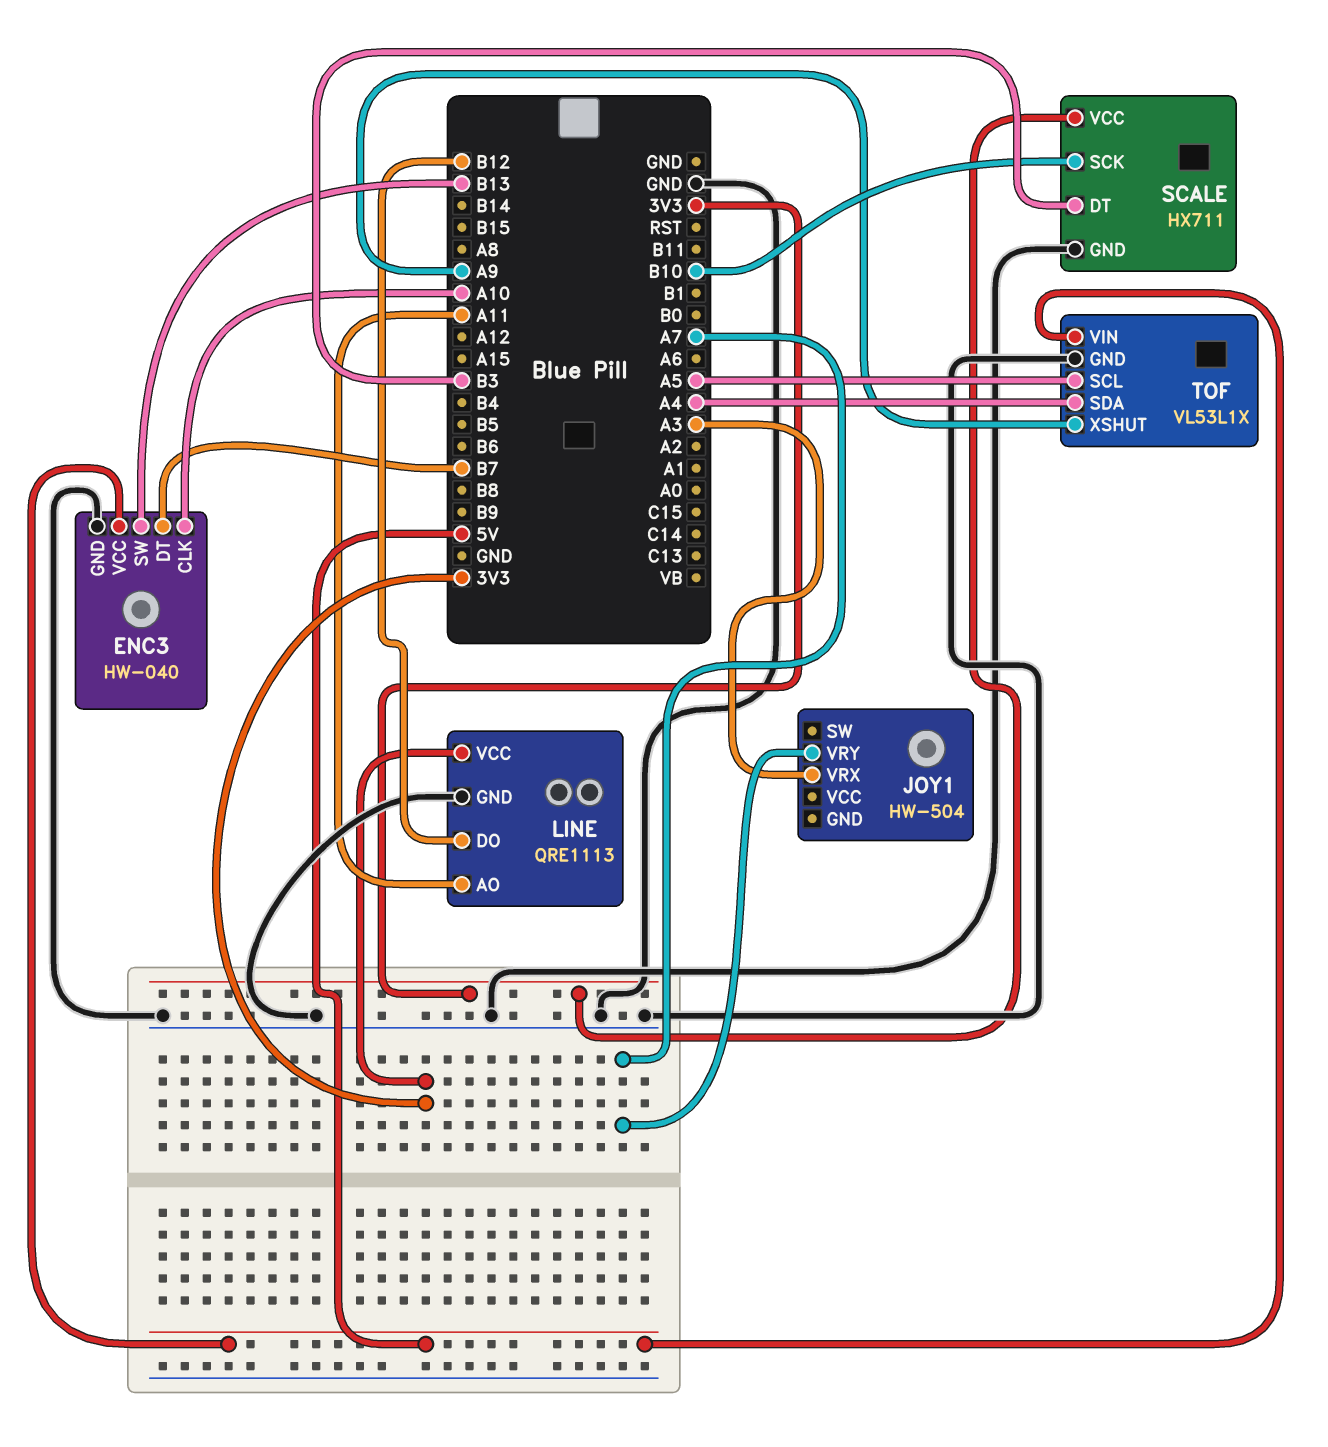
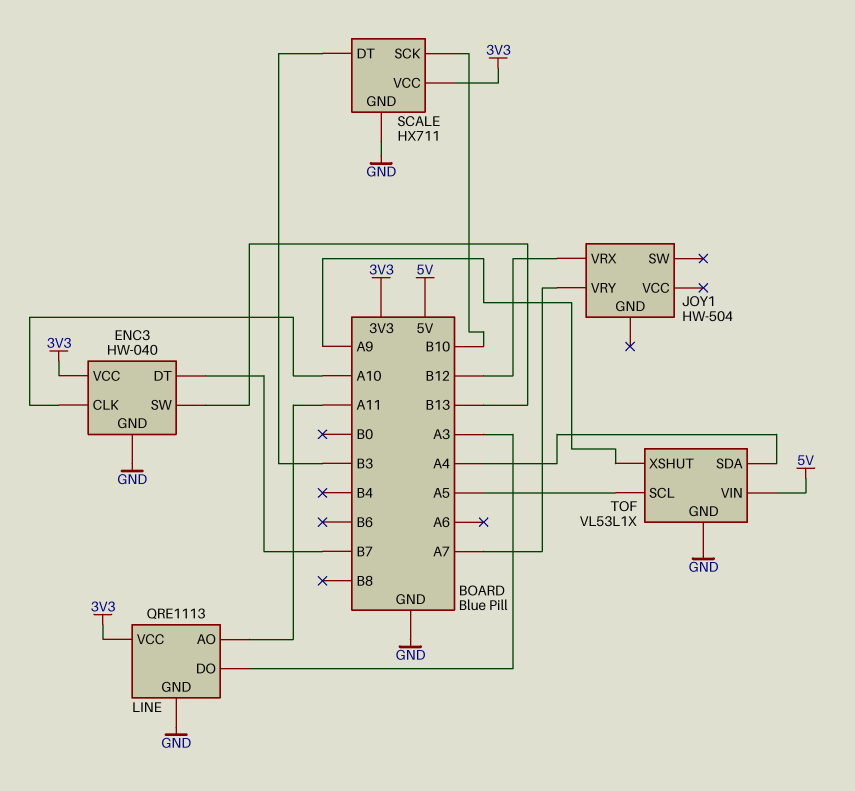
ENC3 pin VCC: 5V -> 3V3
JOY1 pin VRX: A3 -> B12
LINE pin DO: B12 -> A3

